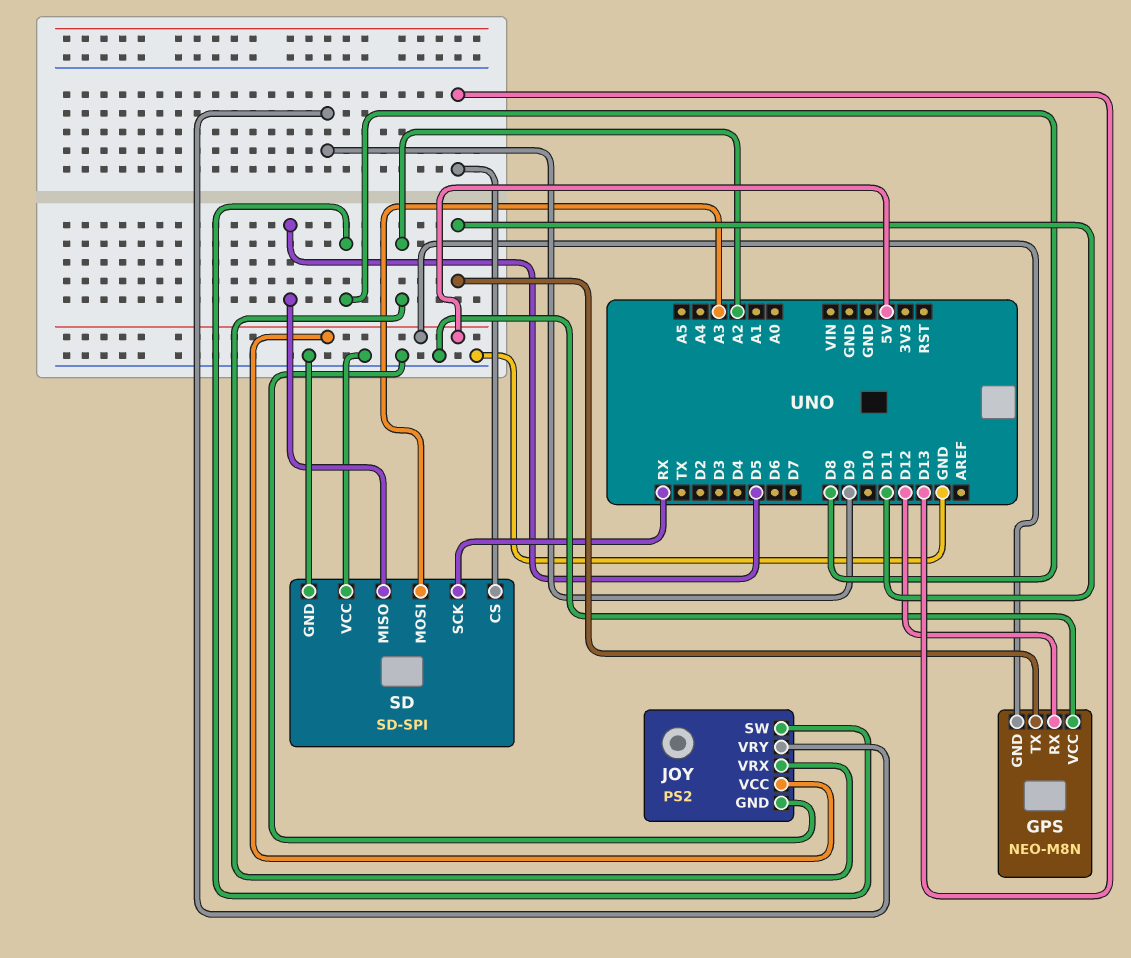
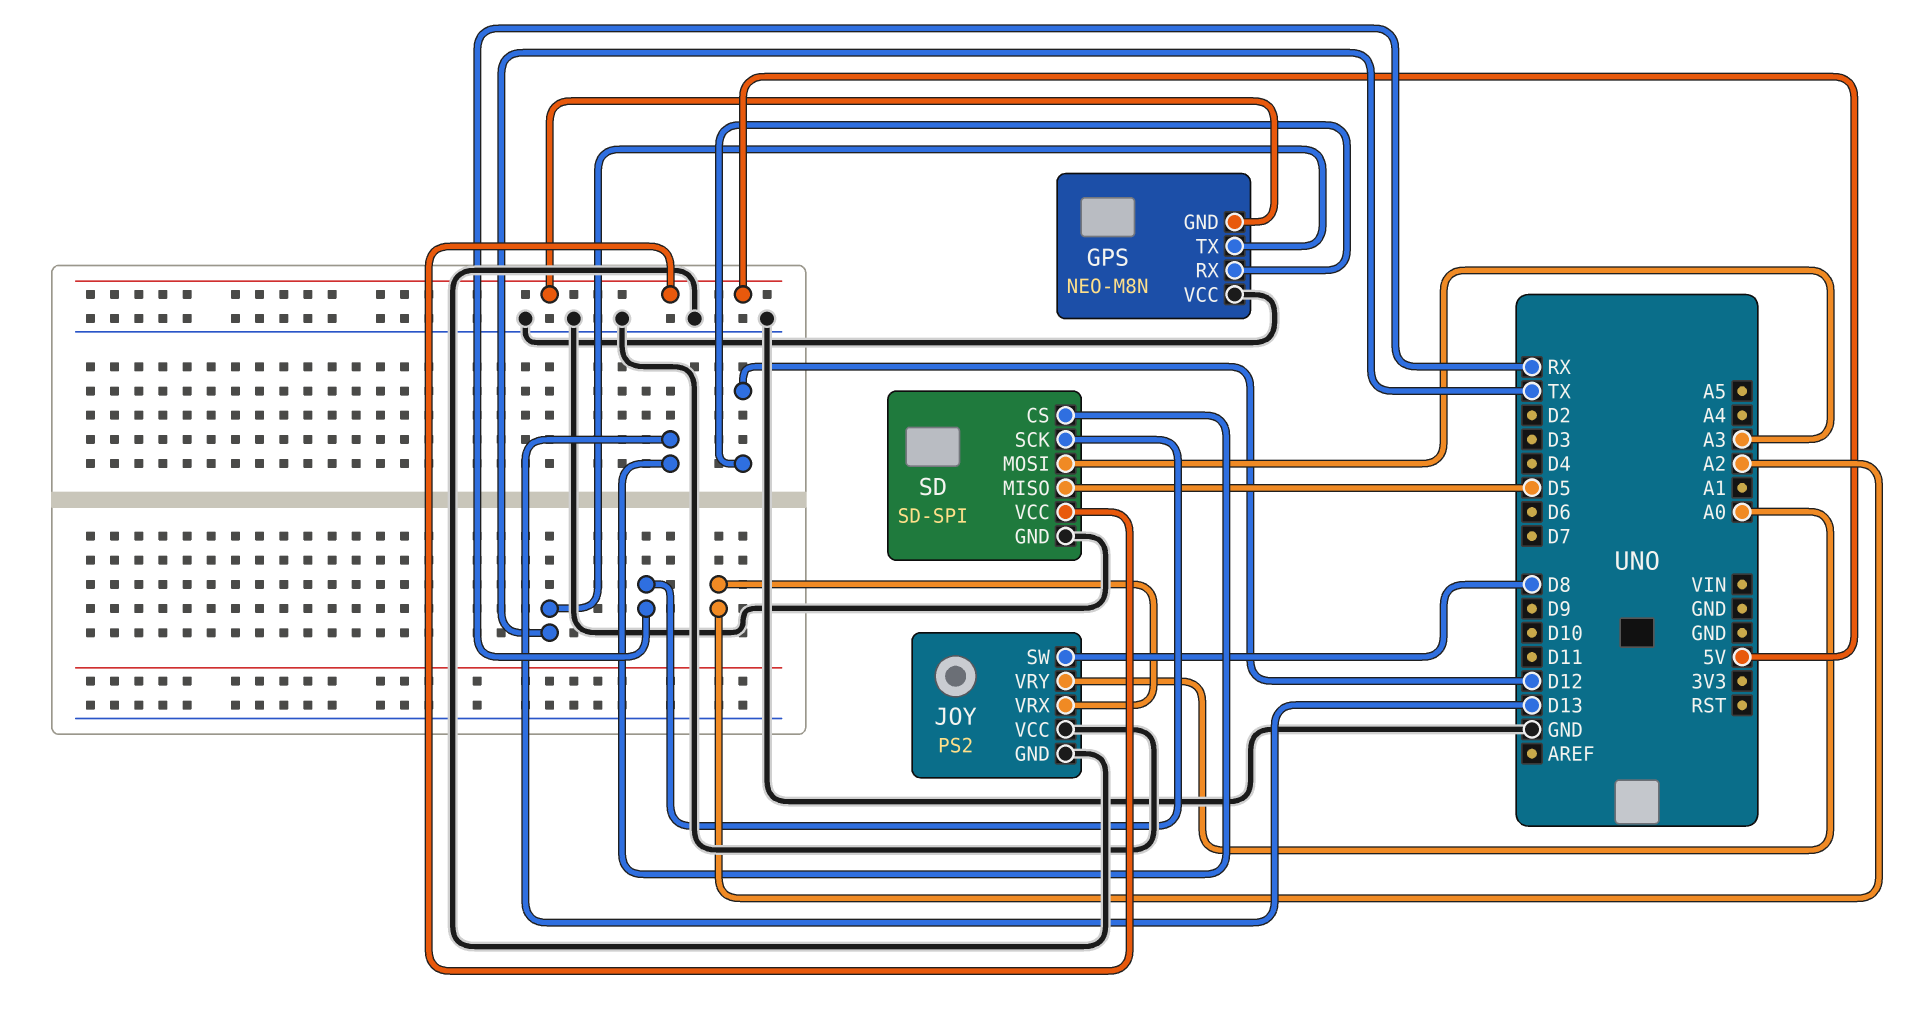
GPS pin TX: D11 -> TX
JOY pin VCC: 5V -> GND
JOY pin VRY: D9 -> A0
SD pin VCC: GND -> 5V

